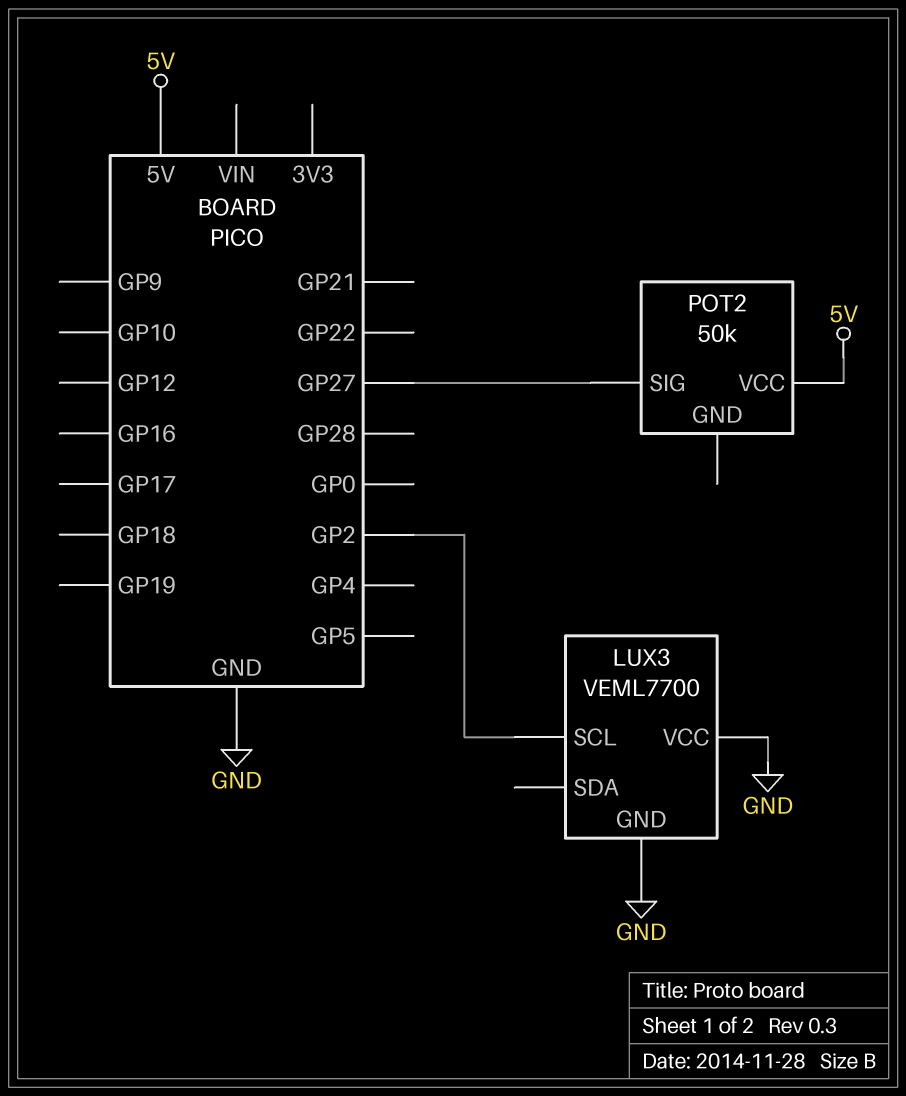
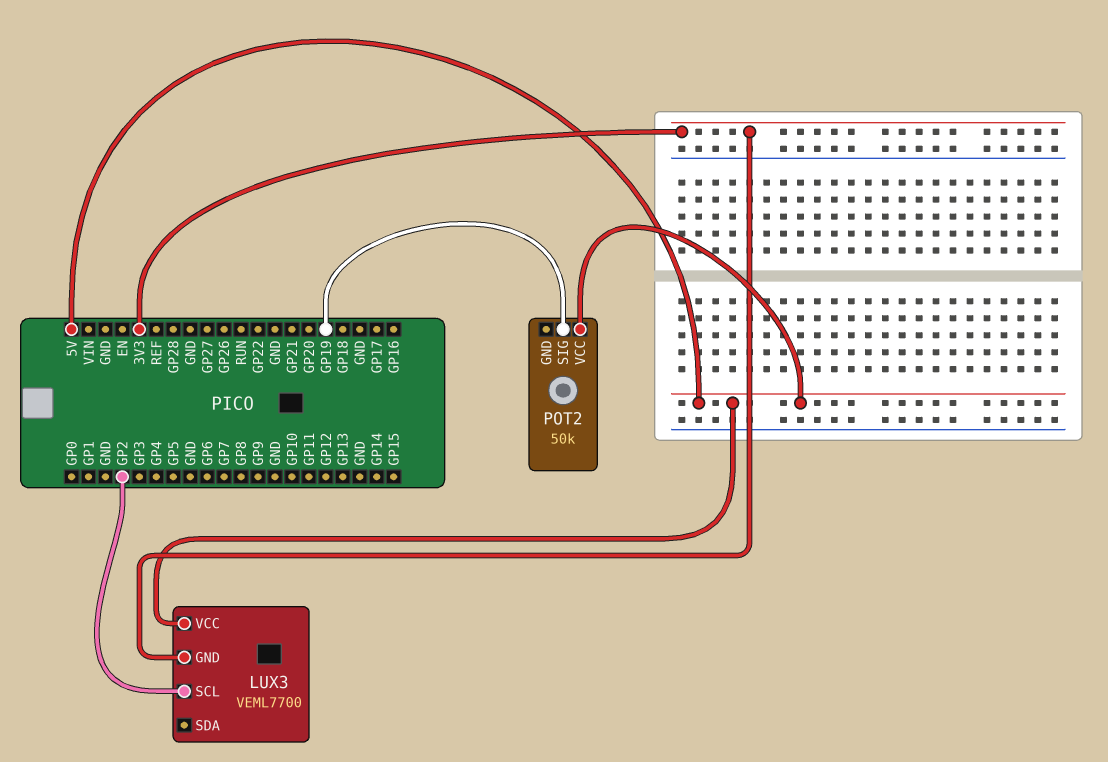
LUX3 pin GND: GND -> 3V3
LUX3 pin VCC: GND -> 5V
POT2 pin SIG: GP27 -> GP19

